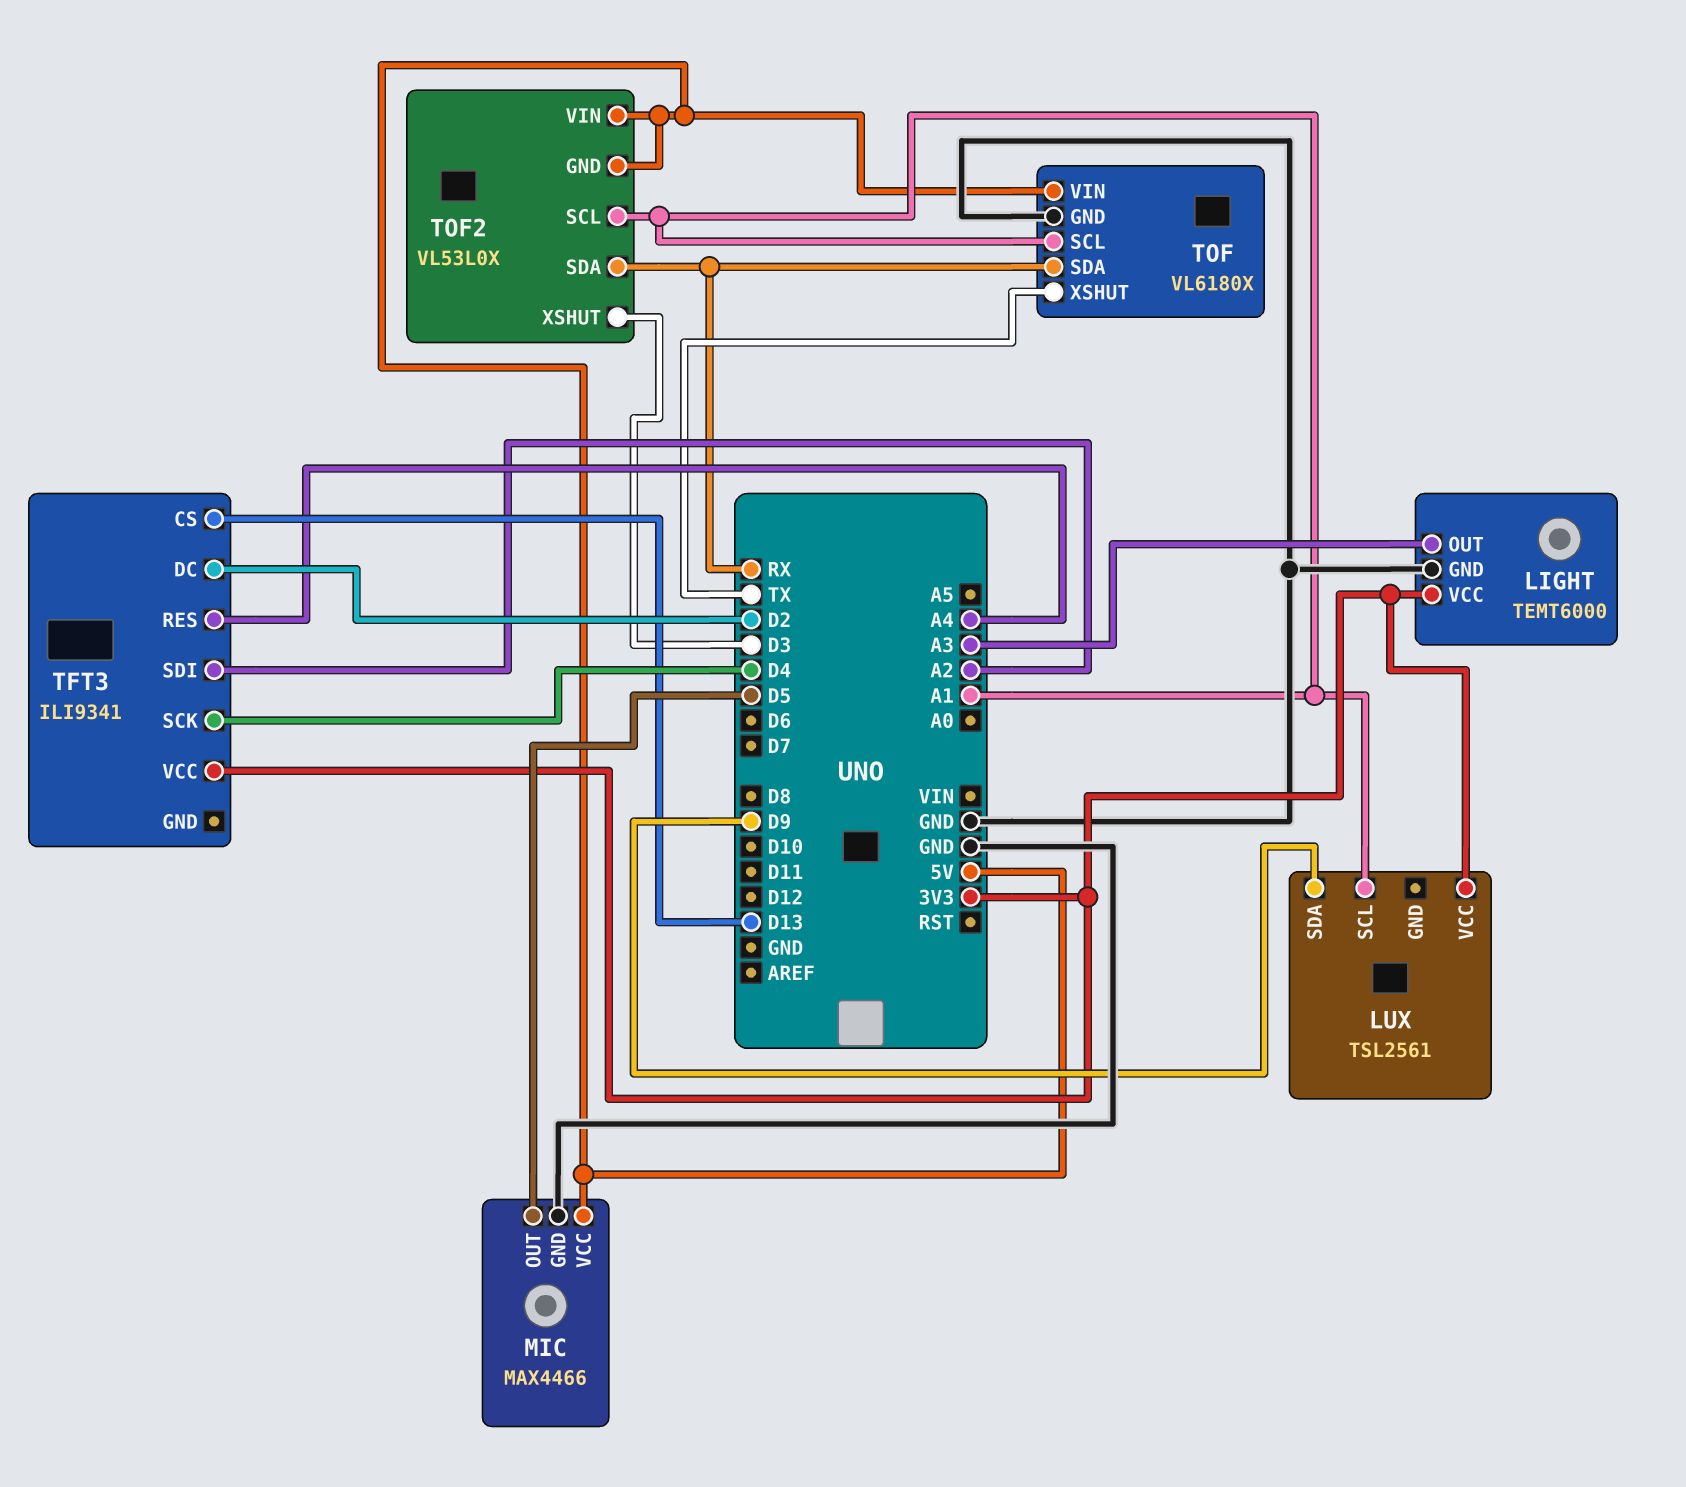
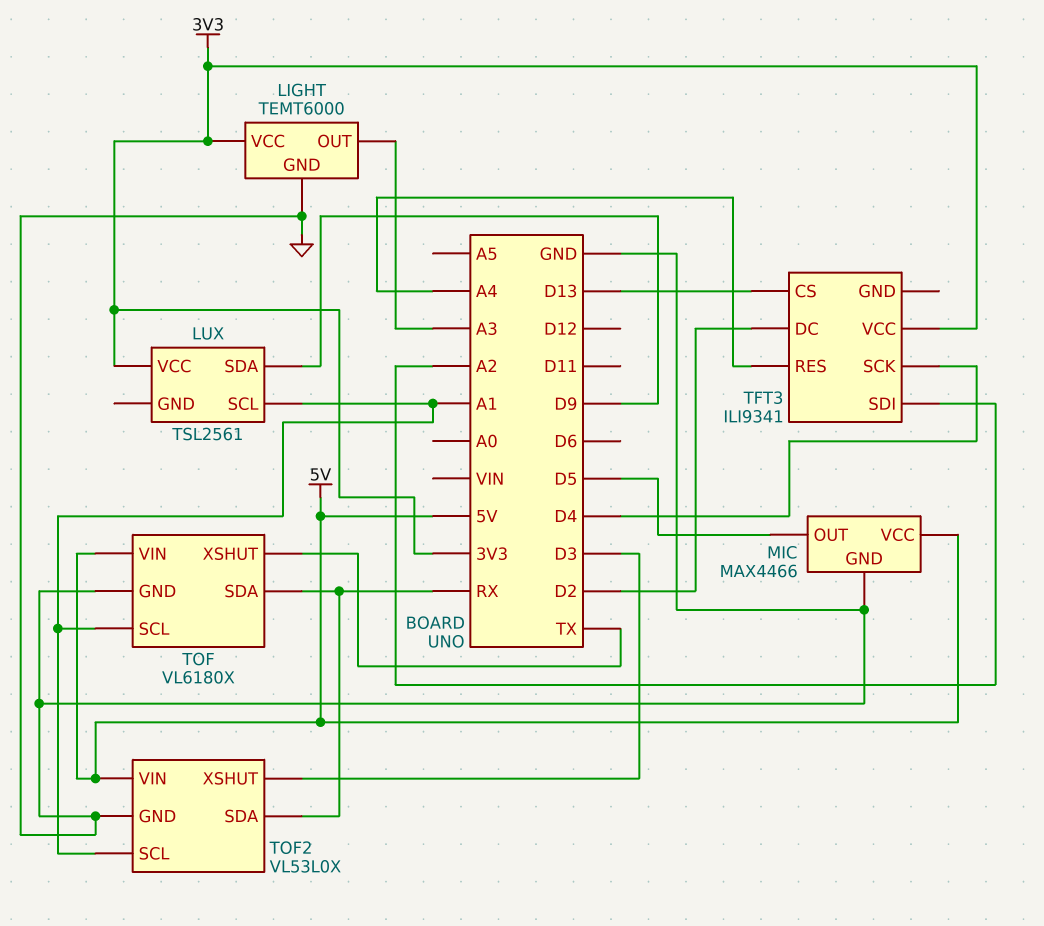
TOF2 pin GND: 5V -> GND

